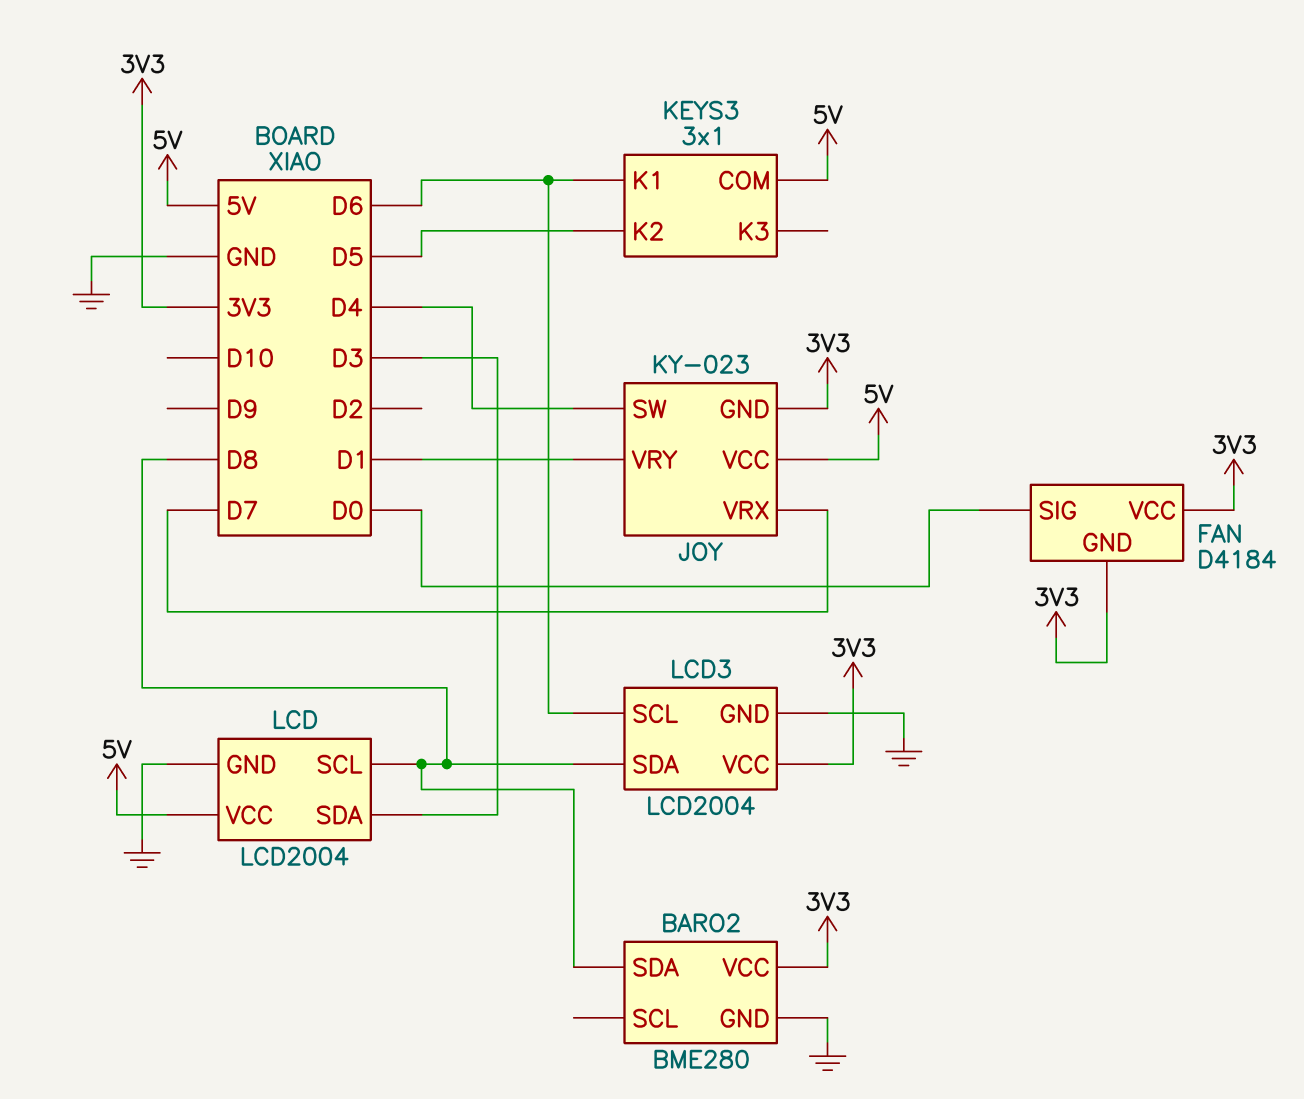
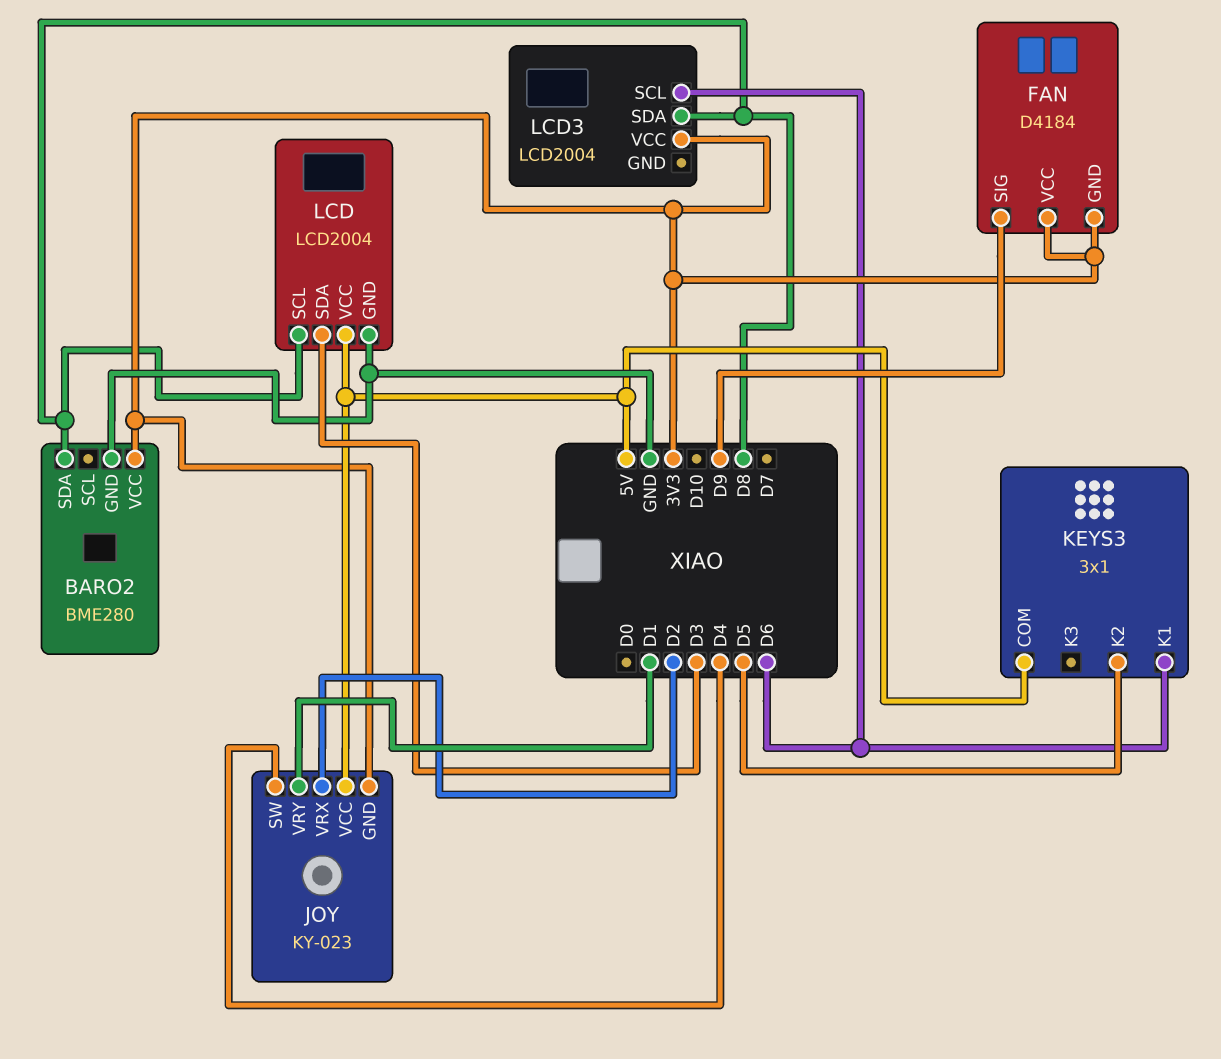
FAN pin SIG: D0 -> D9
JOY pin VRX: D7 -> D2
LCD3 pin GND: GND -> none

